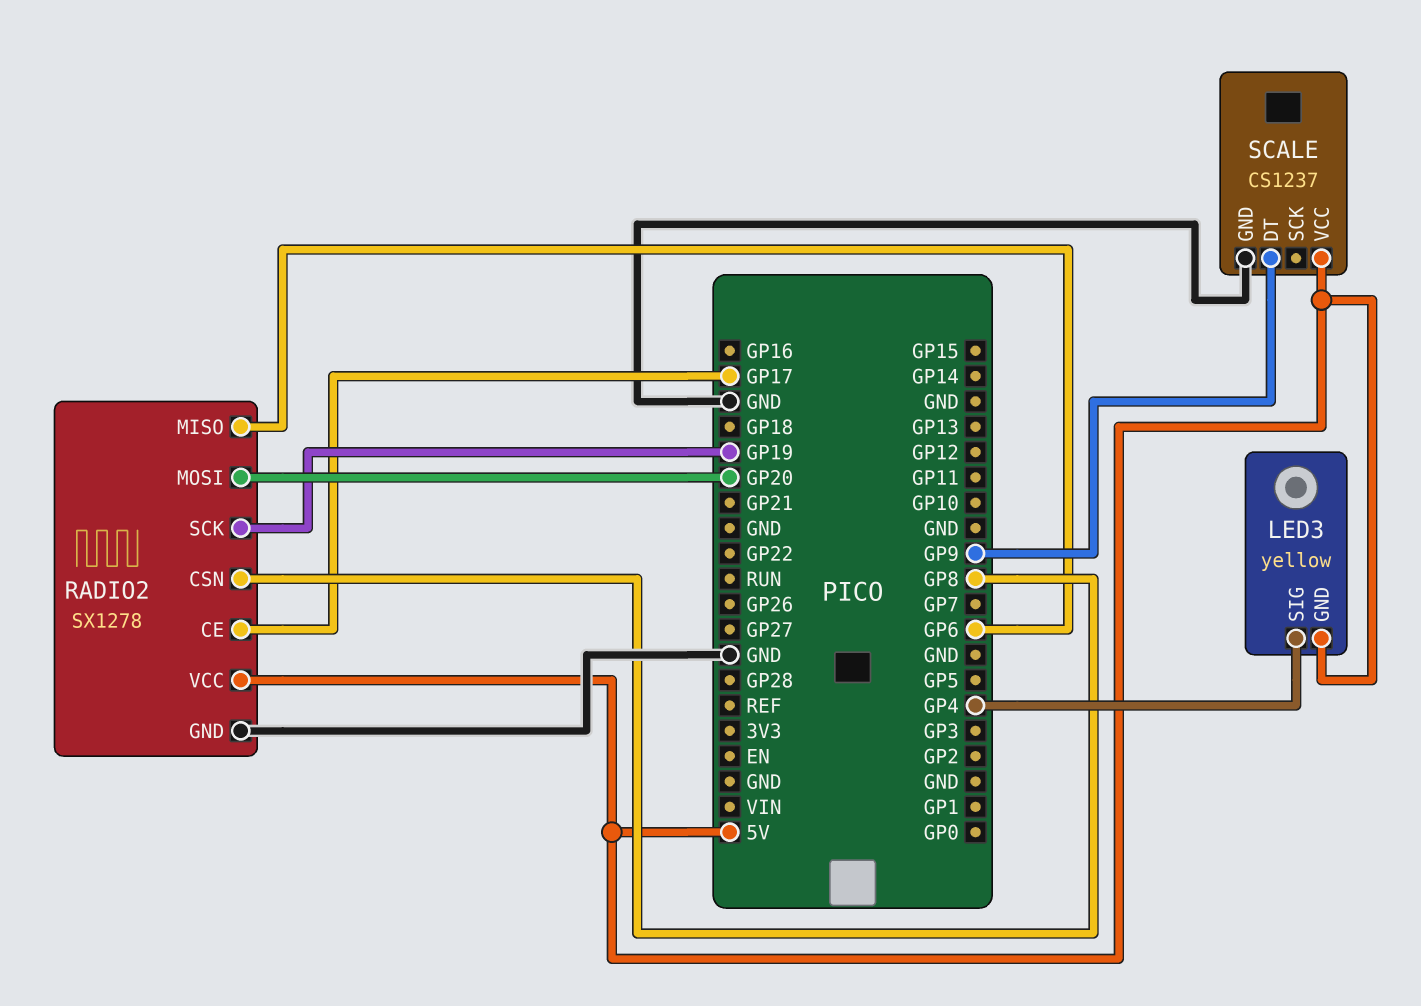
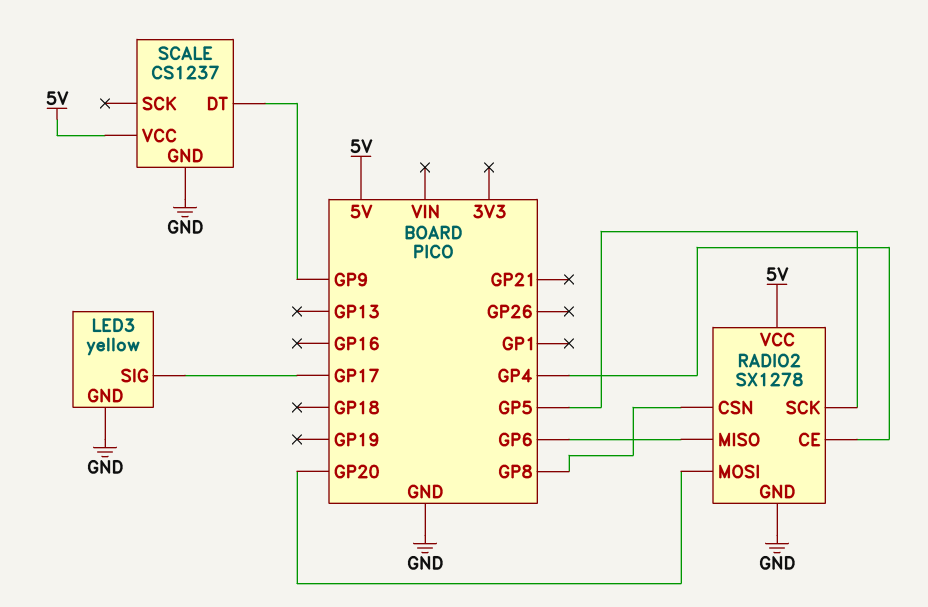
LED3 pin GND: 5V -> GND
LED3 pin SIG: GP4 -> GP17
RADIO2 pin CE: GP17 -> GP4
RADIO2 pin SCK: GP19 -> GP5

